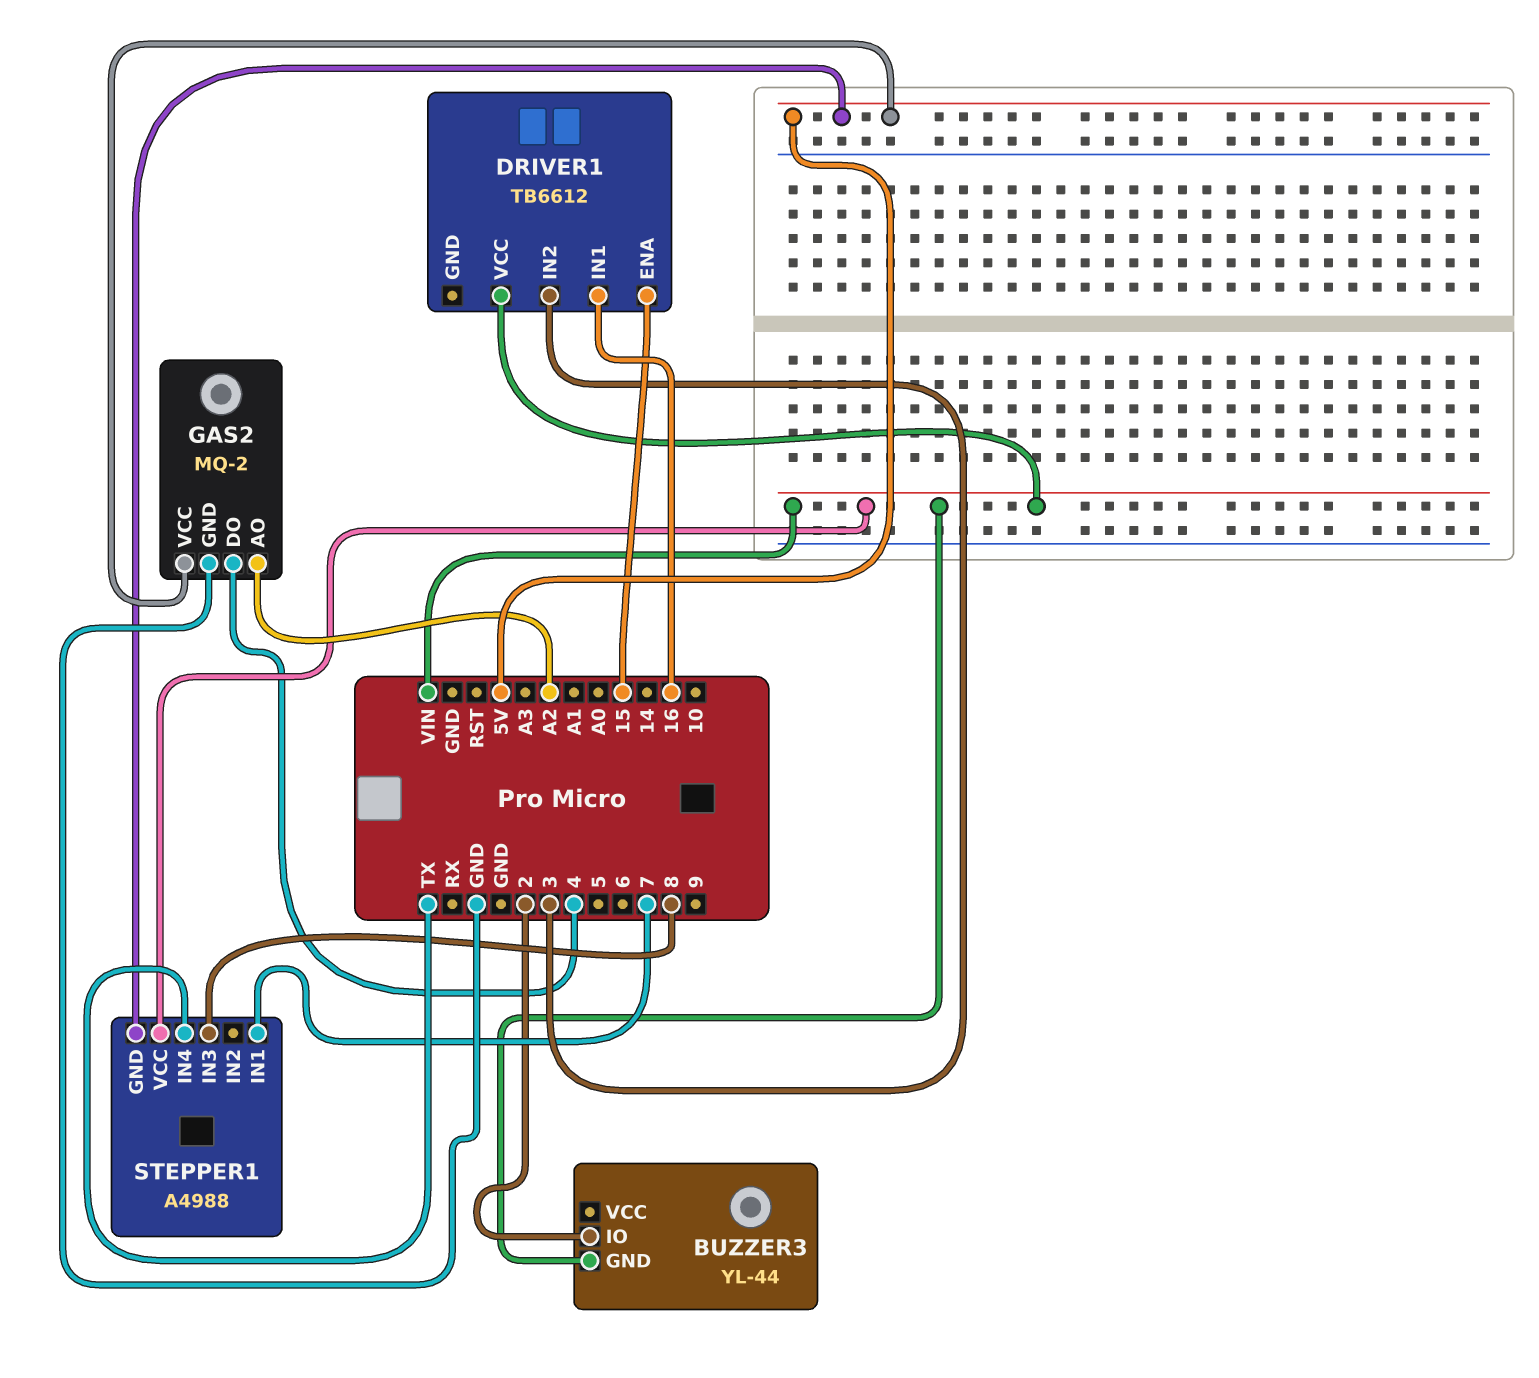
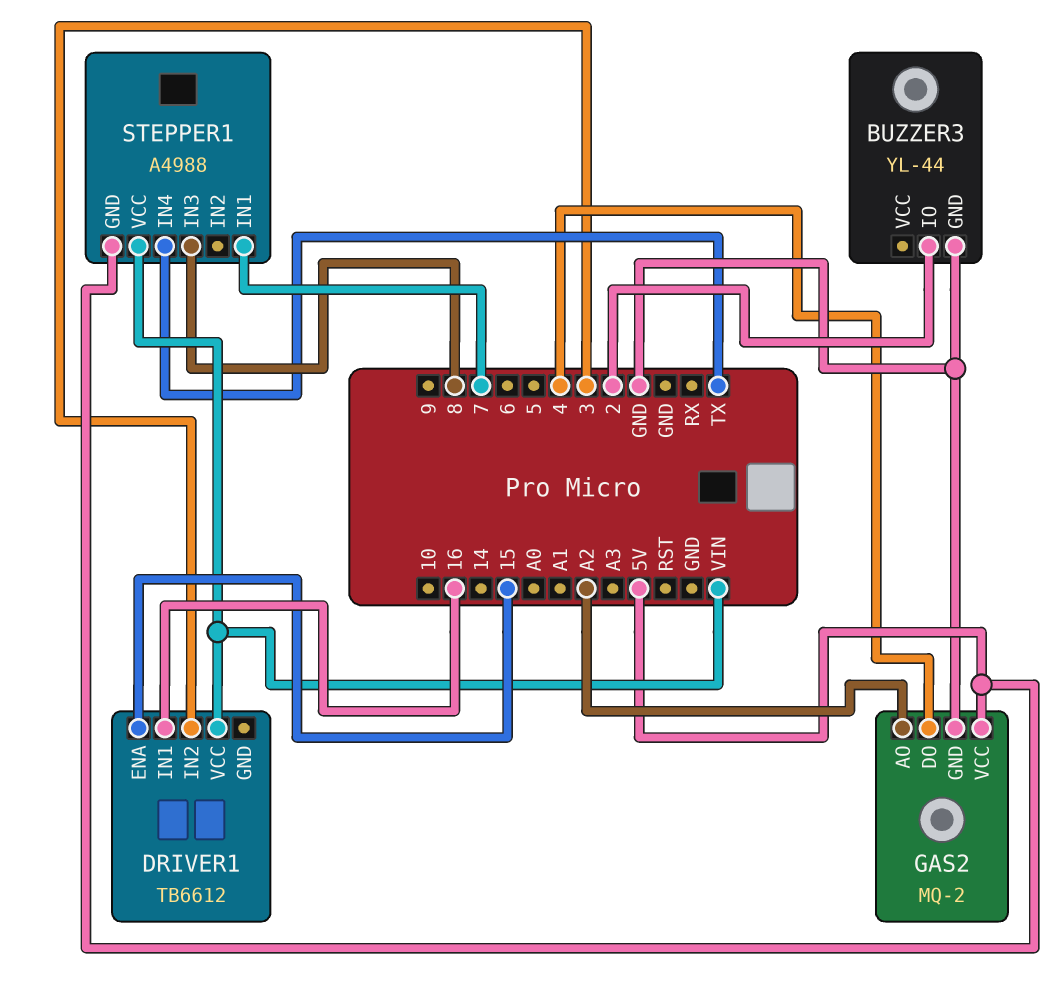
BUZZER3 pin GND: VIN -> GND

